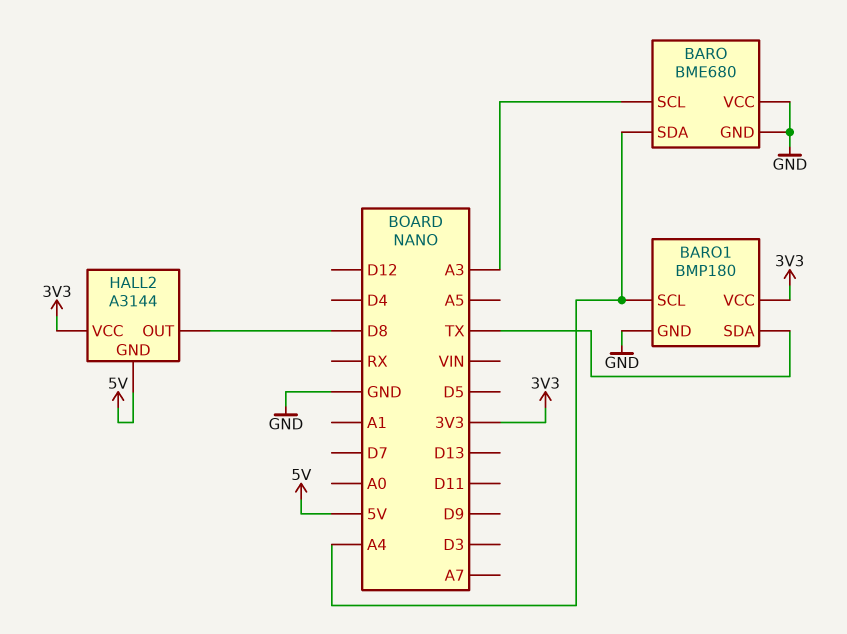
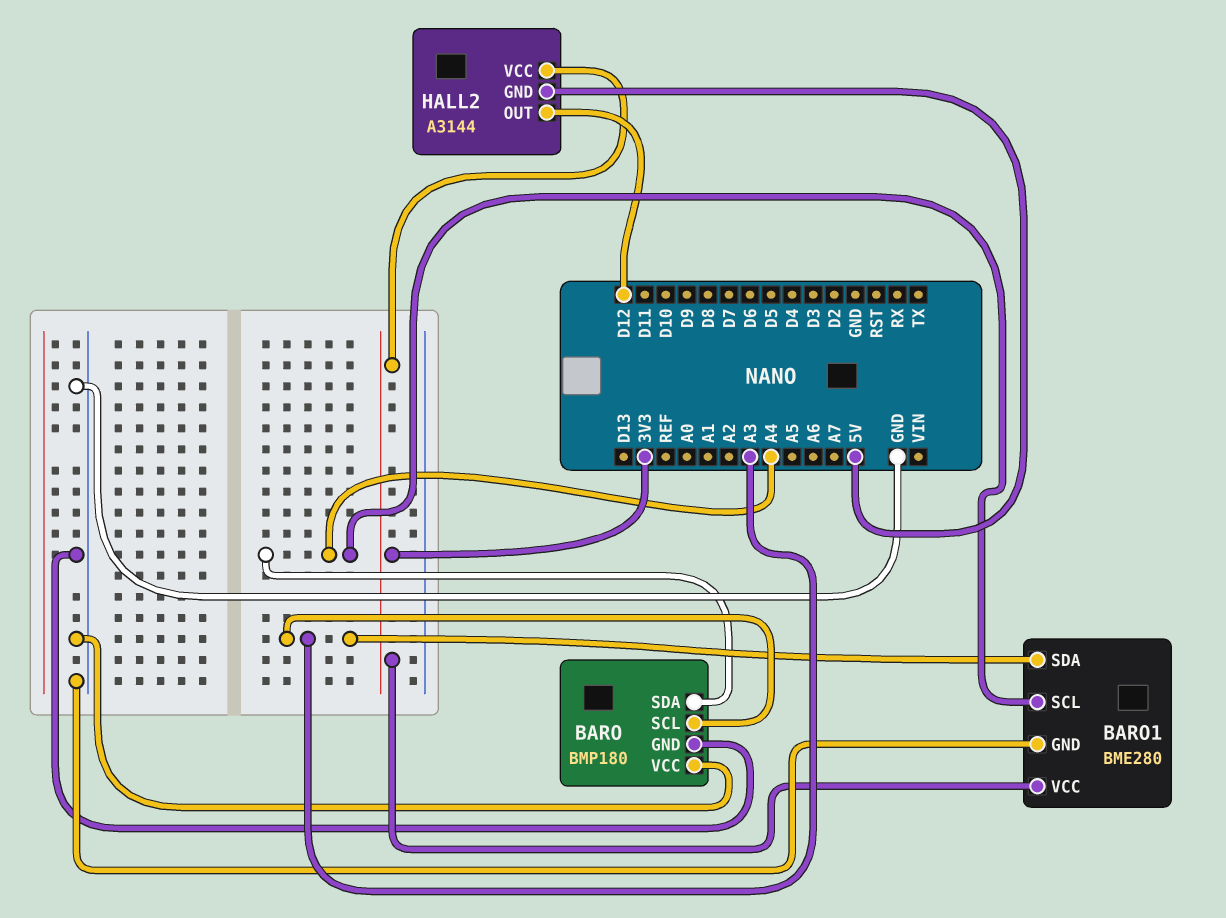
BARO: BME680 -> BMP180
BARO1: BMP180 -> BME280
BARO1 pin SDA: TX -> A3
HALL2 pin OUT: D8 -> D12

